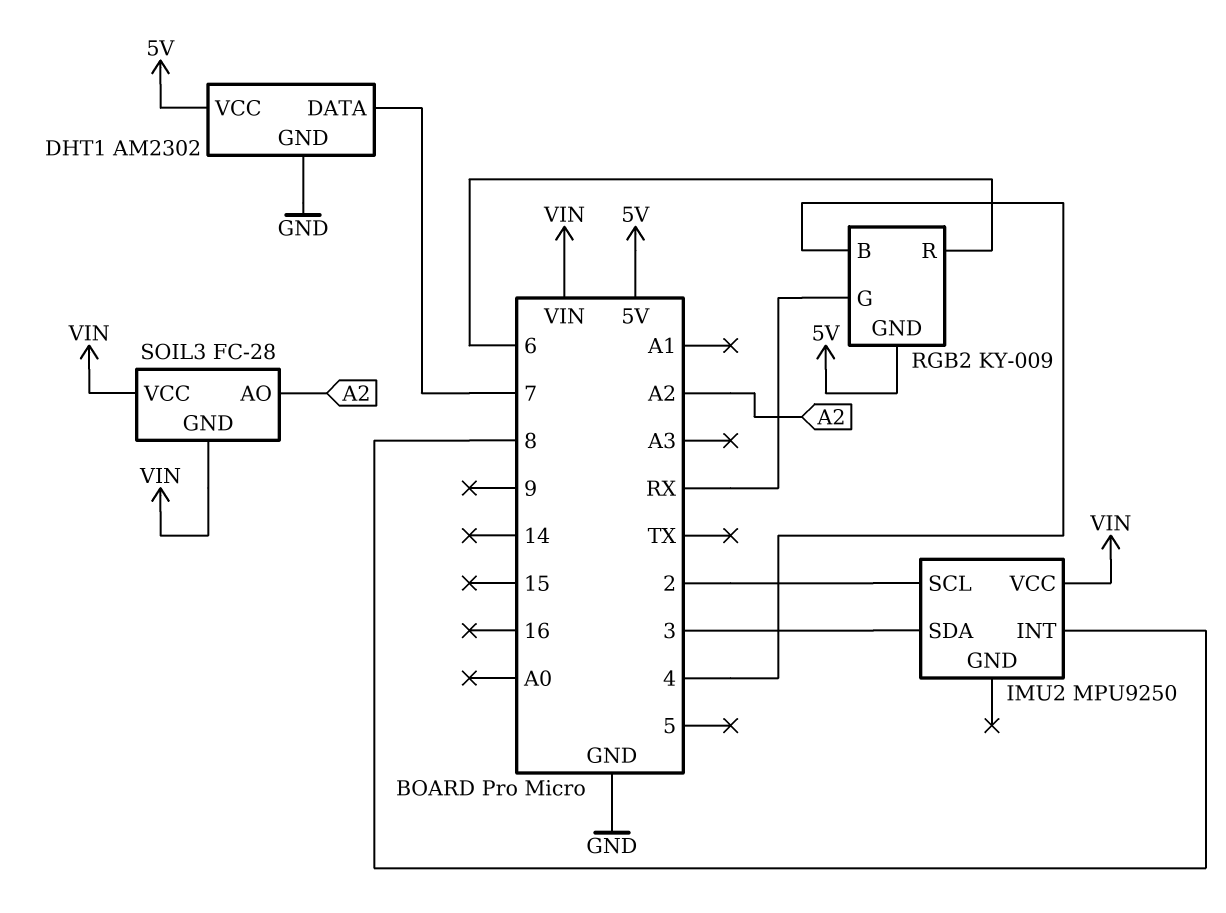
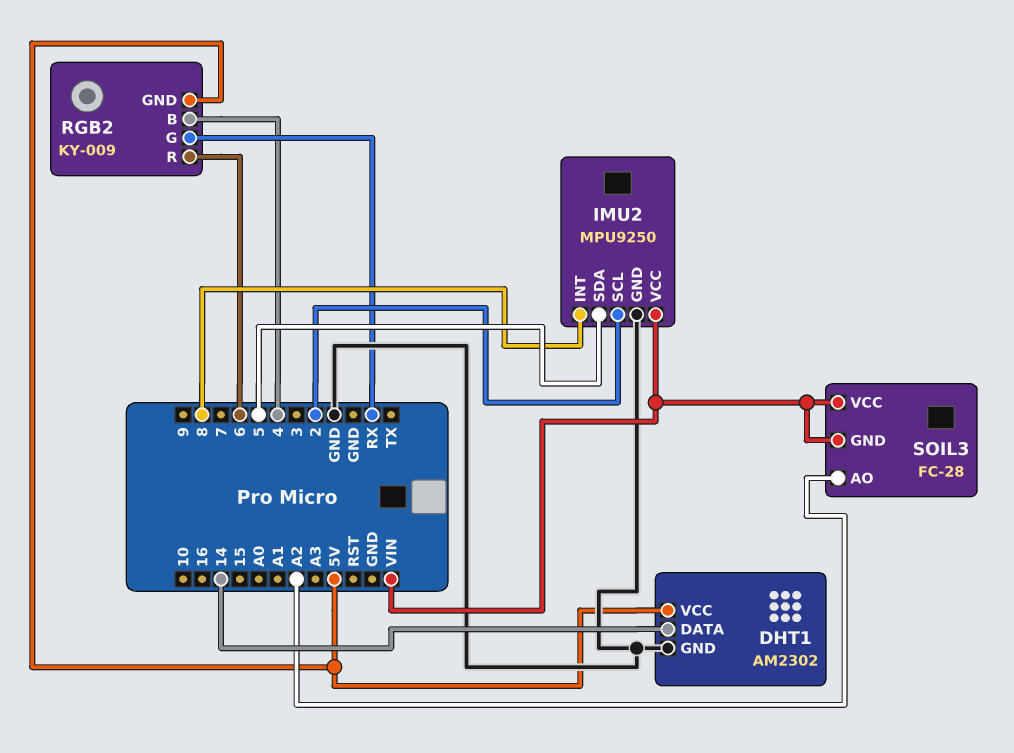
DHT1 pin DATA: 7 -> 14
IMU2 pin GND: none -> GND
IMU2 pin SDA: 3 -> 5

